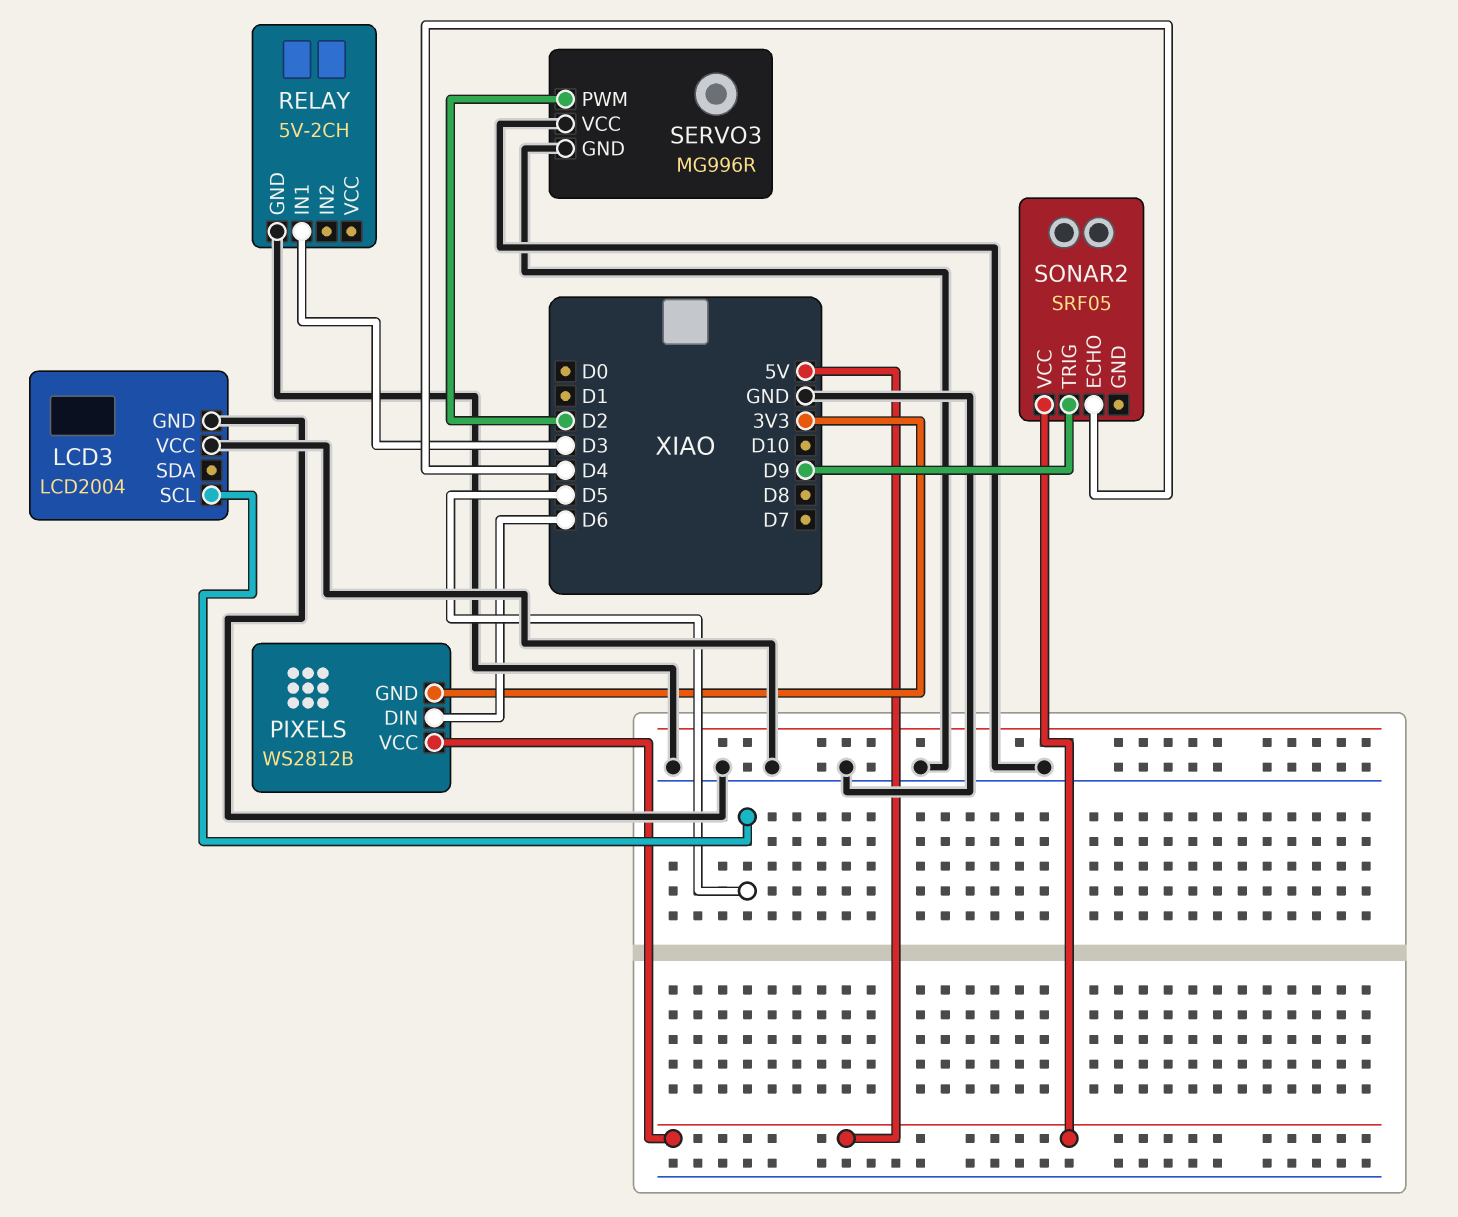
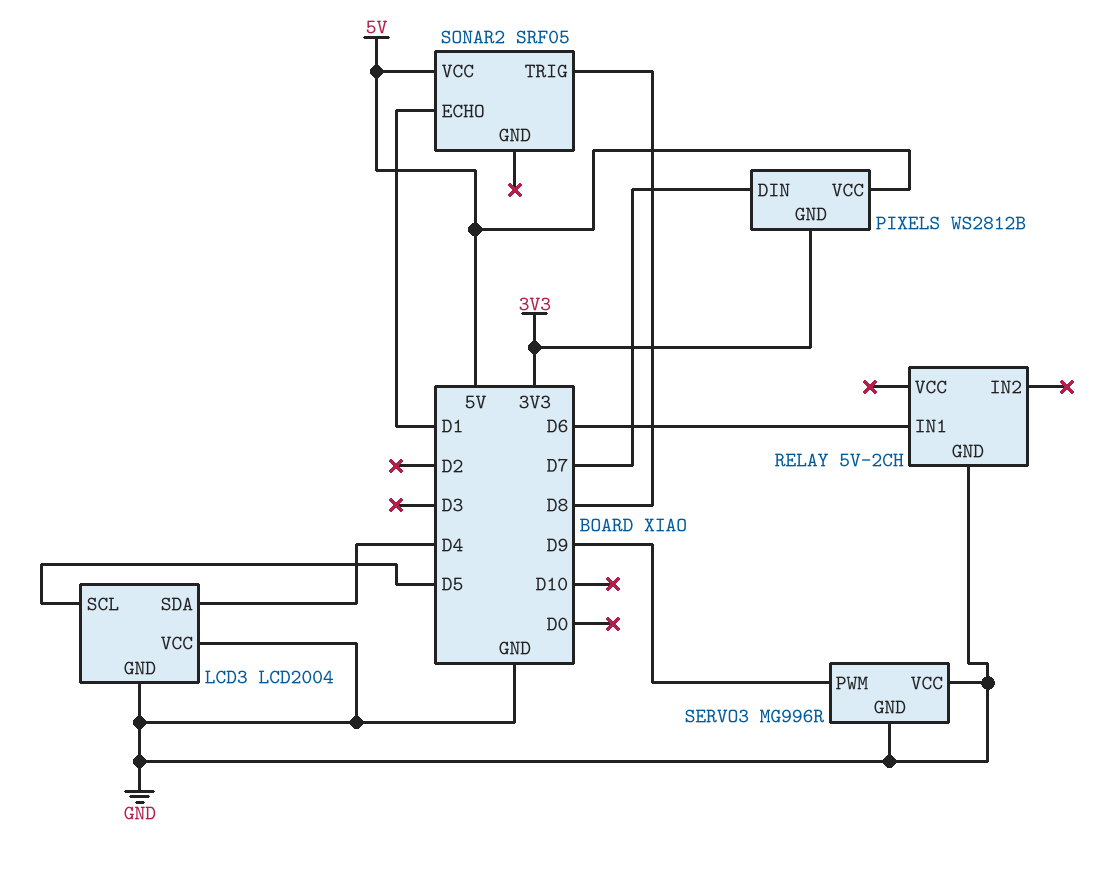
LCD3 pin SDA: none -> D4
PIXELS pin DIN: D6 -> D7
RELAY pin IN1: D3 -> D6
SERVO3 pin PWM: D2 -> D9
SONAR2 pin ECHO: D4 -> D1
SONAR2 pin TRIG: D9 -> D8

